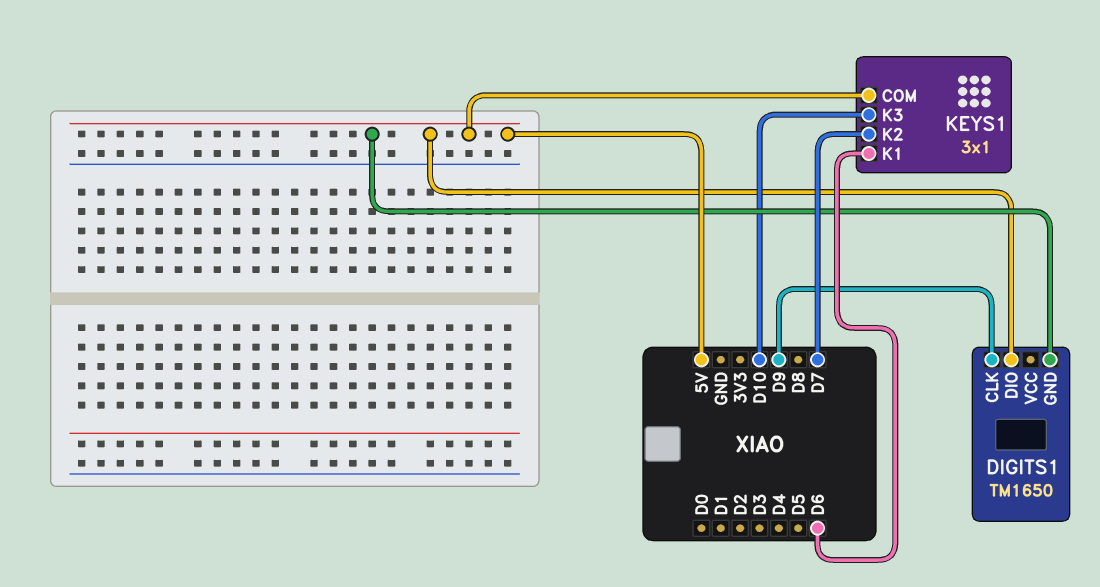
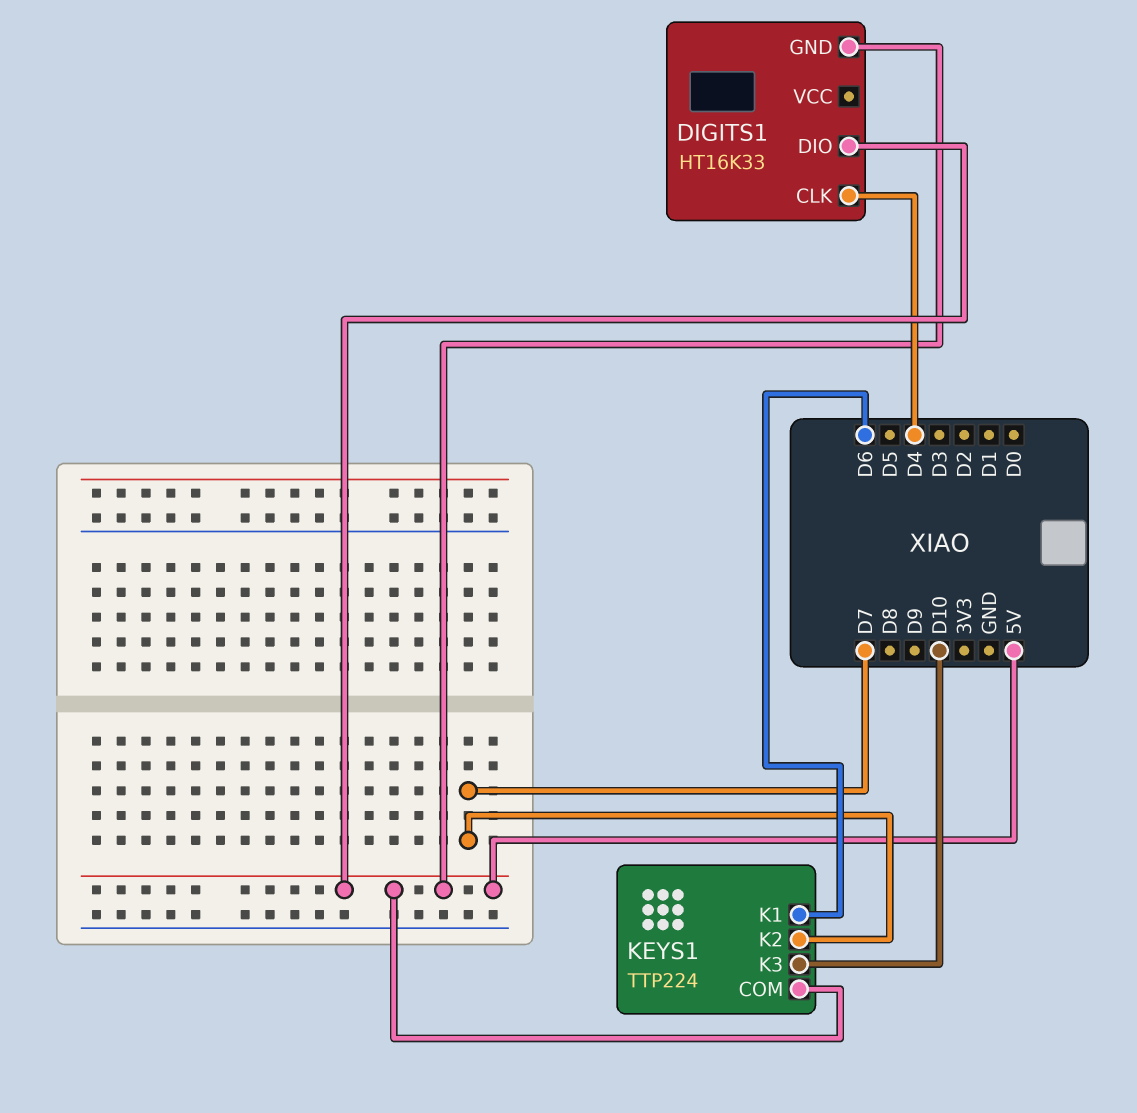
DIGITS1: TM1650 -> HT16K33
DIGITS1 pin CLK: D9 -> D4
KEYS1: 3x1 -> TTP224

